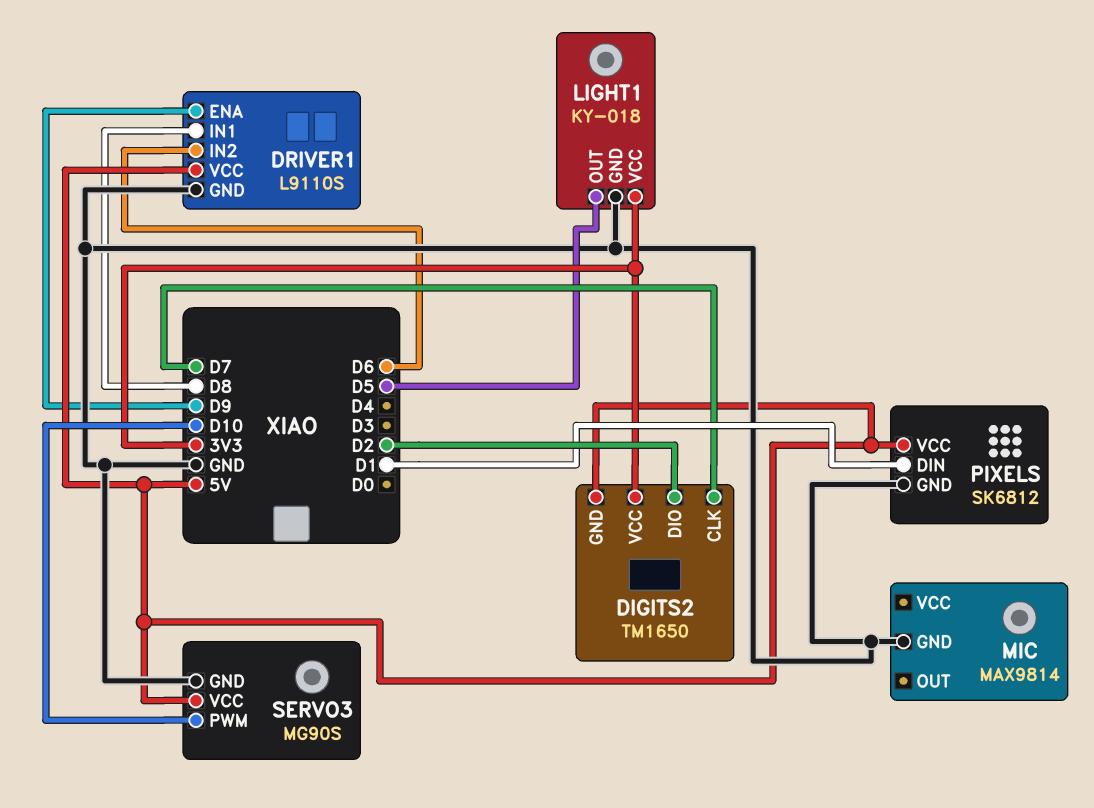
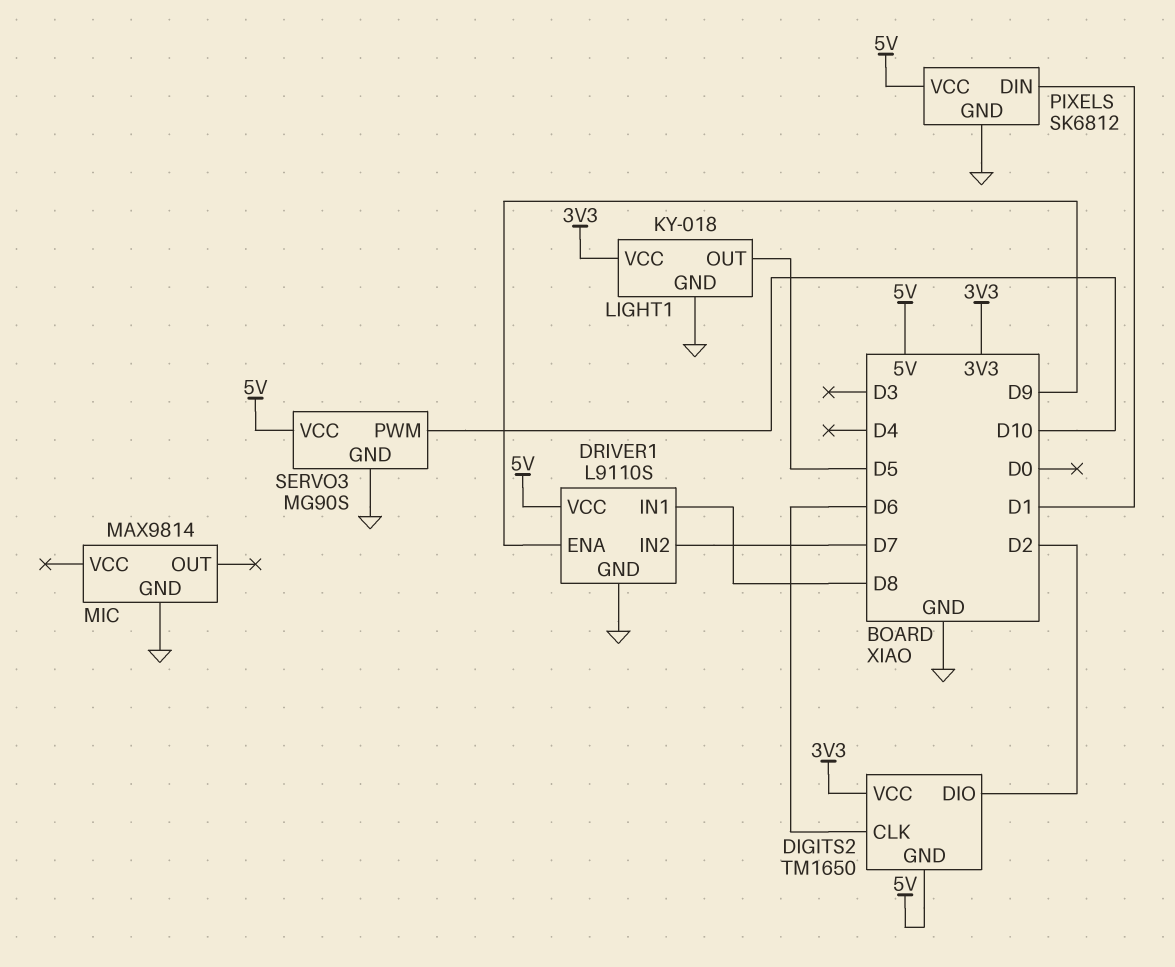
DIGITS2 pin CLK: D7 -> D6
DRIVER1 pin IN2: D6 -> D7

